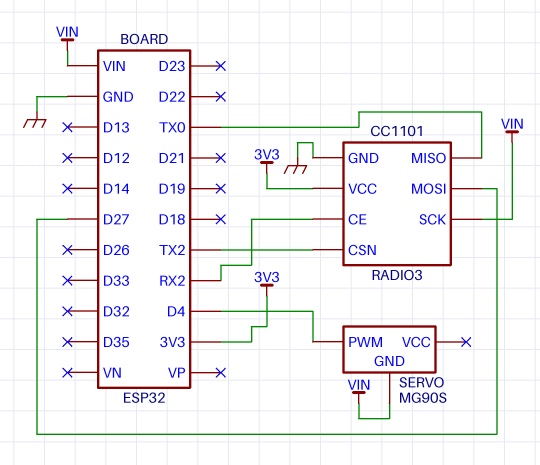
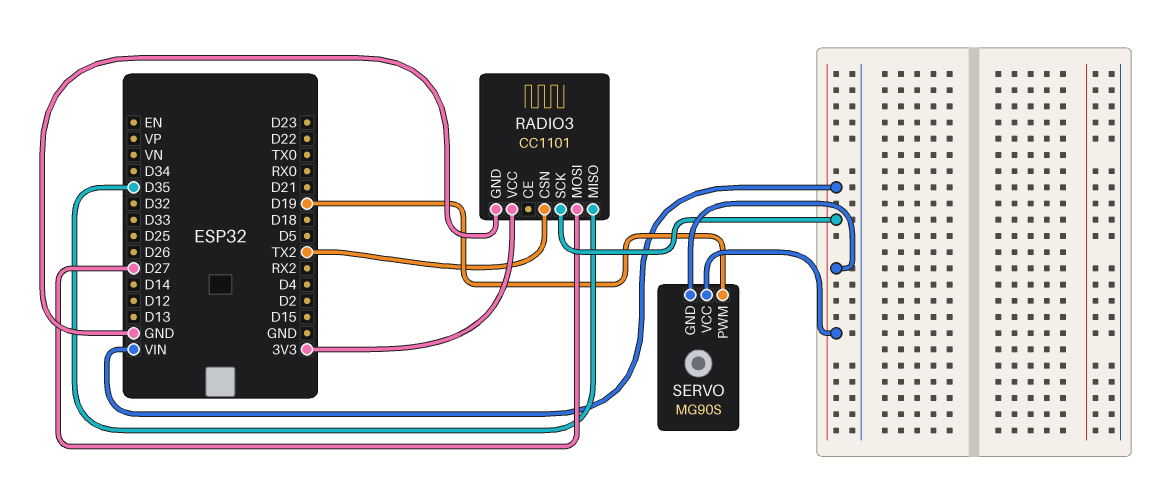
RADIO3 pin CE: RX2 -> none
RADIO3 pin MISO: TX0 -> D35
SERVO pin PWM: D4 -> D19
SERVO pin VCC: none -> VIN

